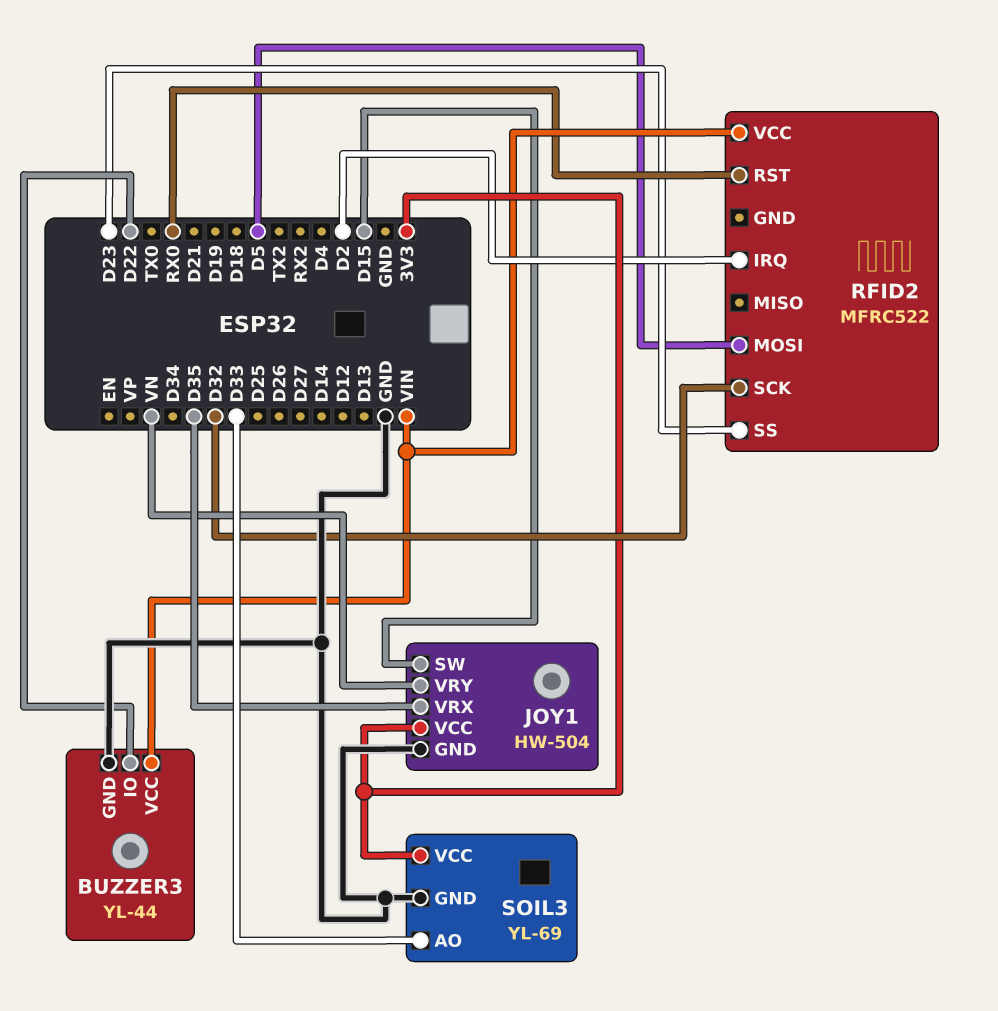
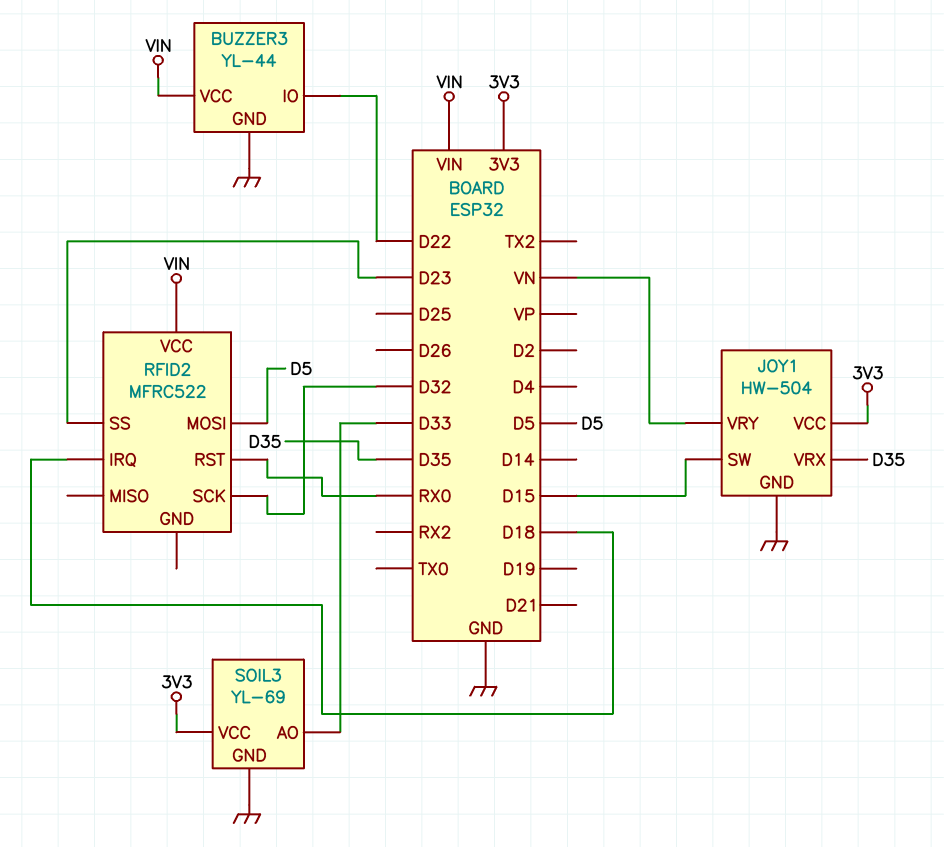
RFID2 pin IRQ: D2 -> D18

